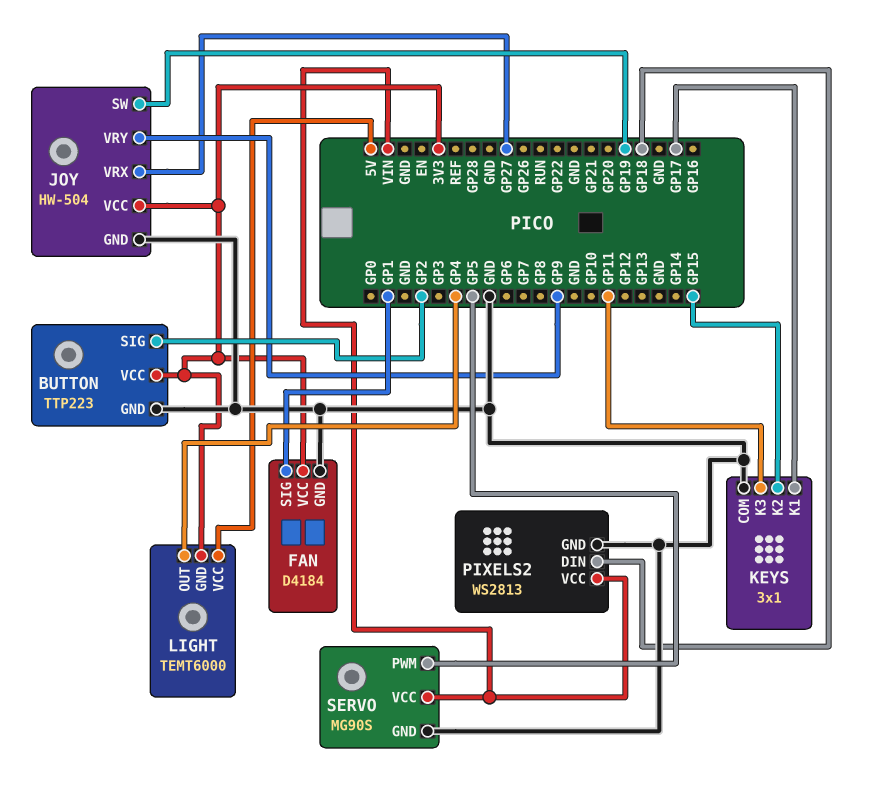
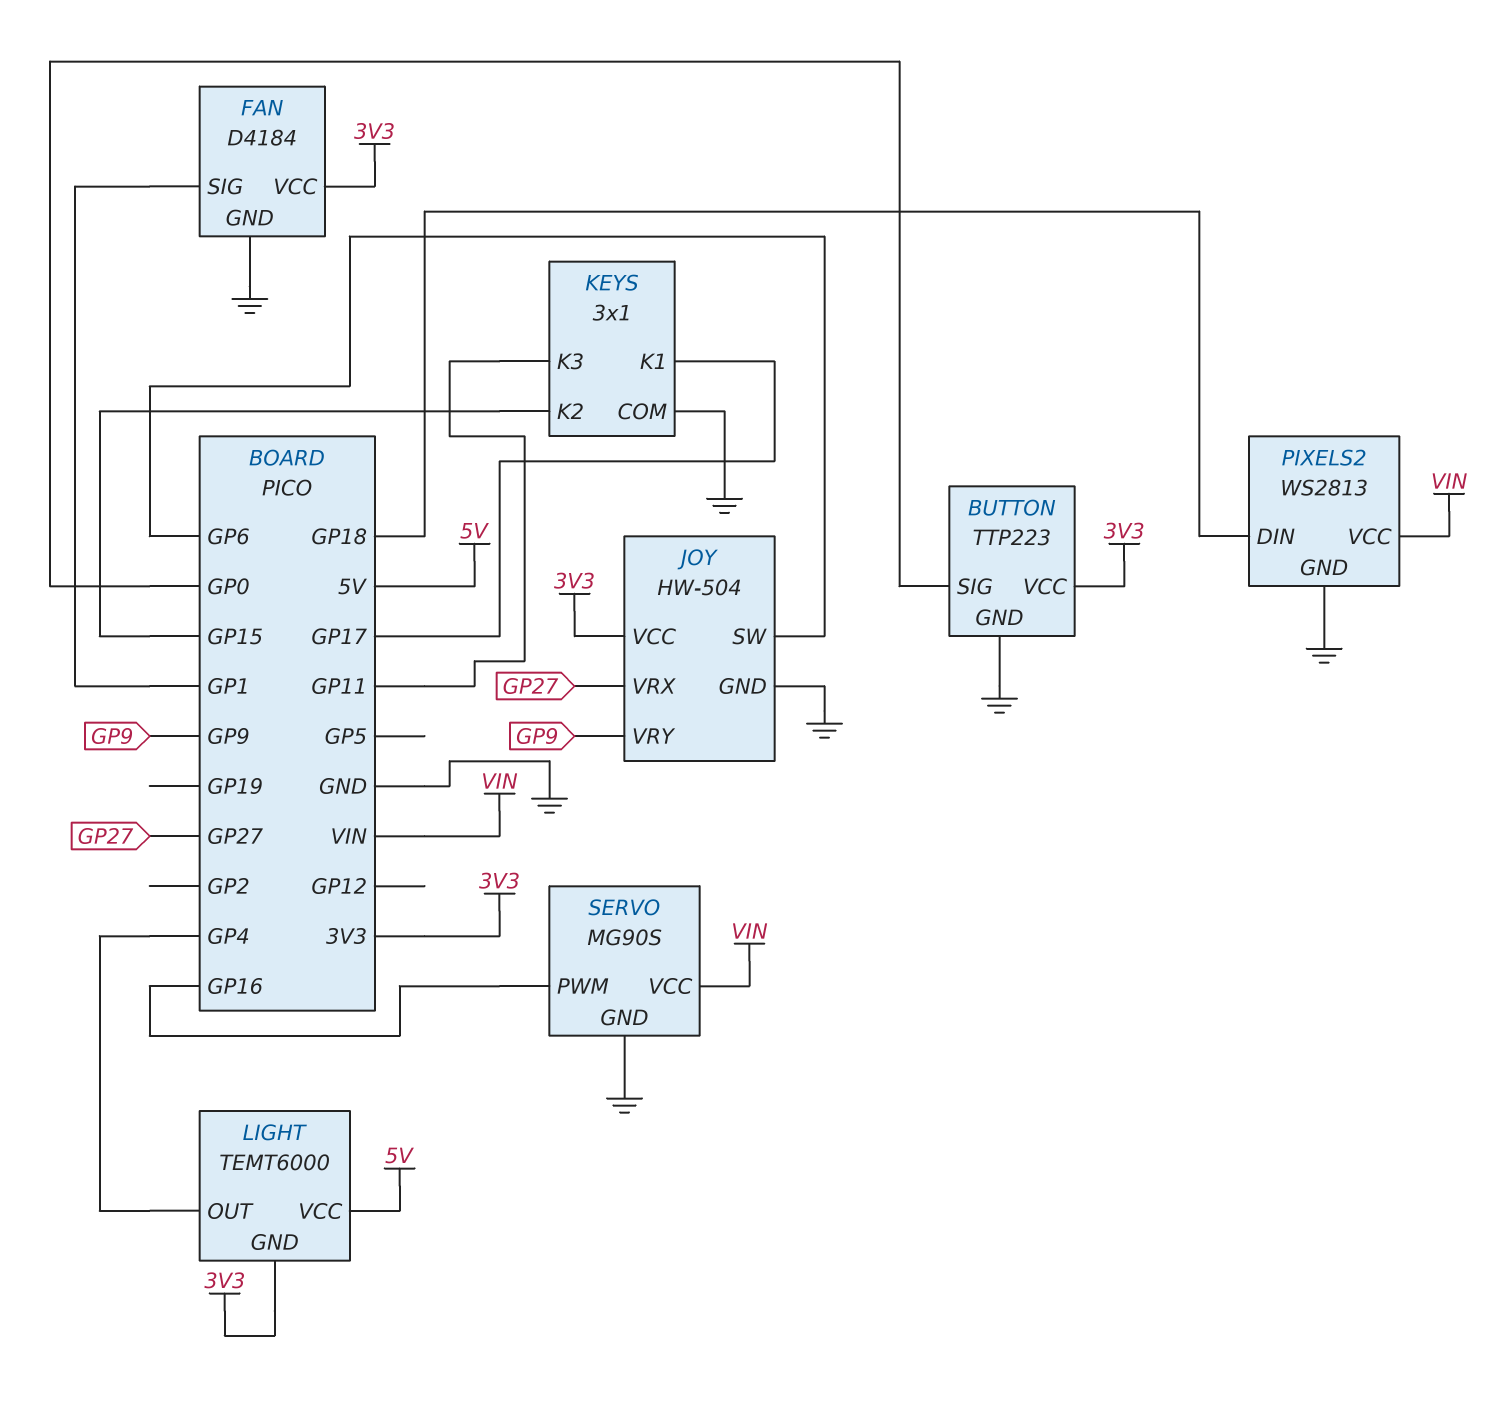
BUTTON pin SIG: GP2 -> GP0
JOY pin SW: GP19 -> GP6
SERVO pin PWM: GP5 -> GP16

